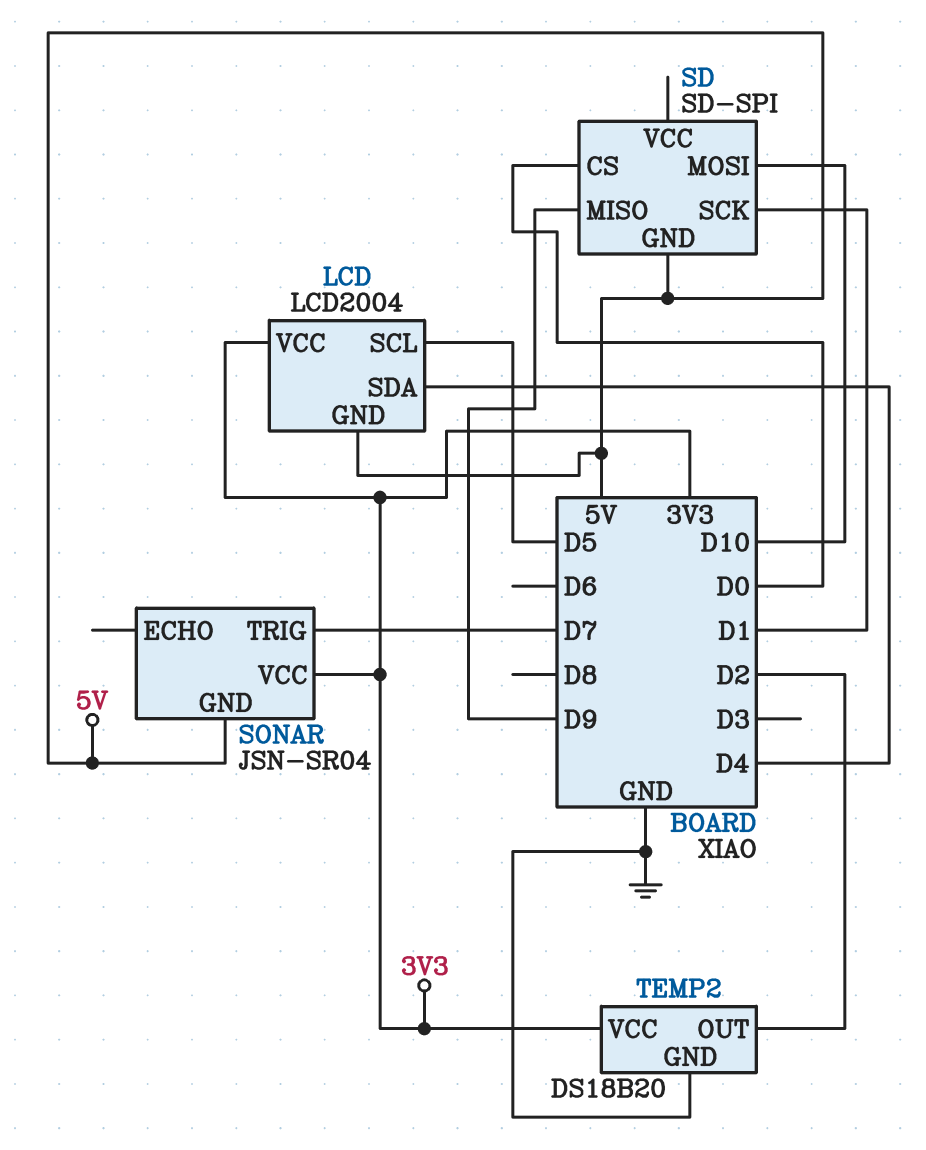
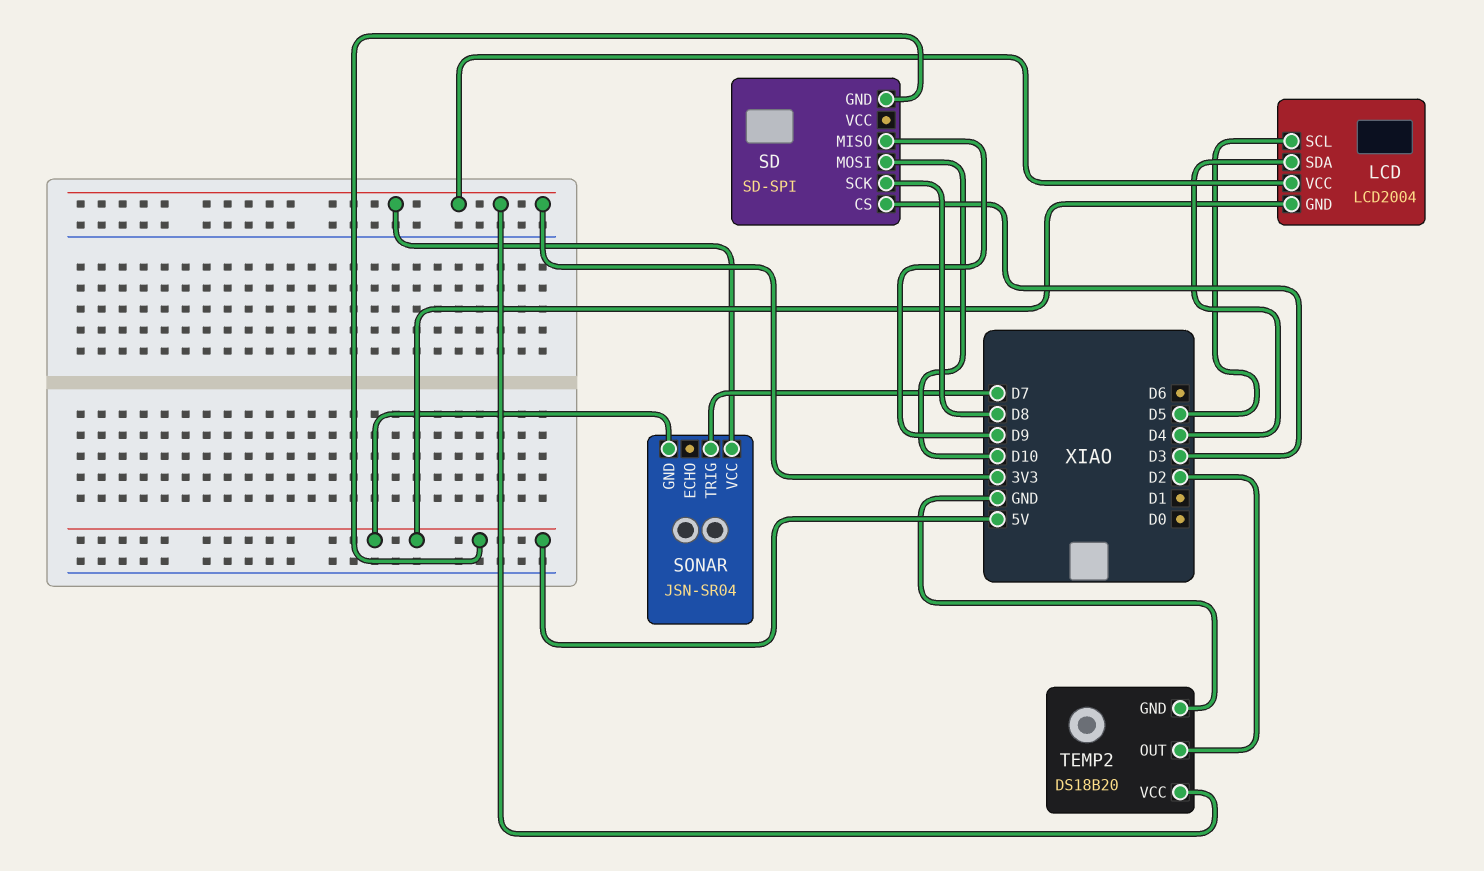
SD pin CS: D0 -> D3
SD pin SCK: D1 -> D8

